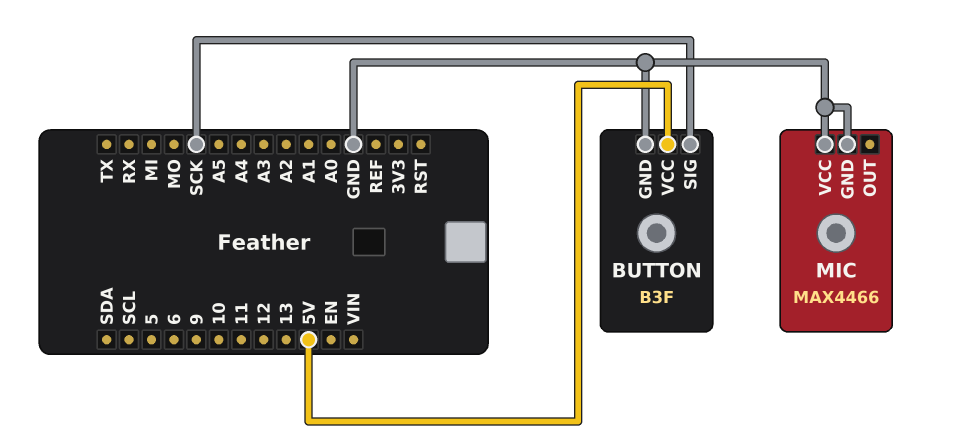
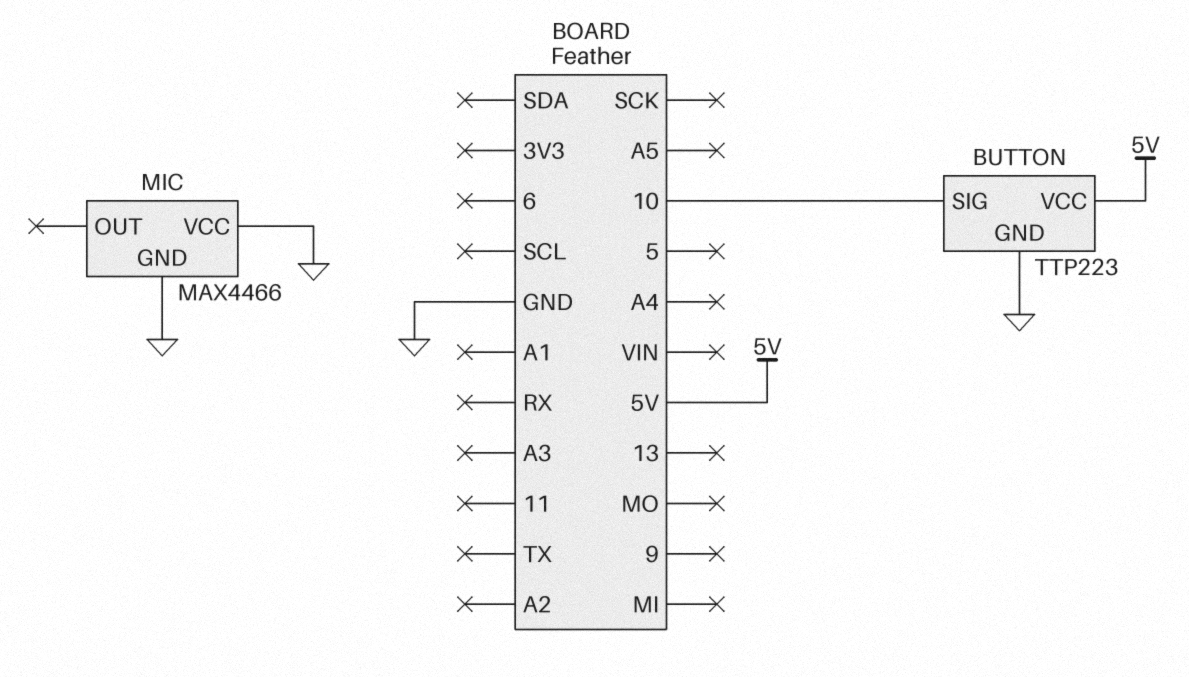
BUTTON: B3F -> TTP223
BUTTON pin SIG: SCK -> 10

